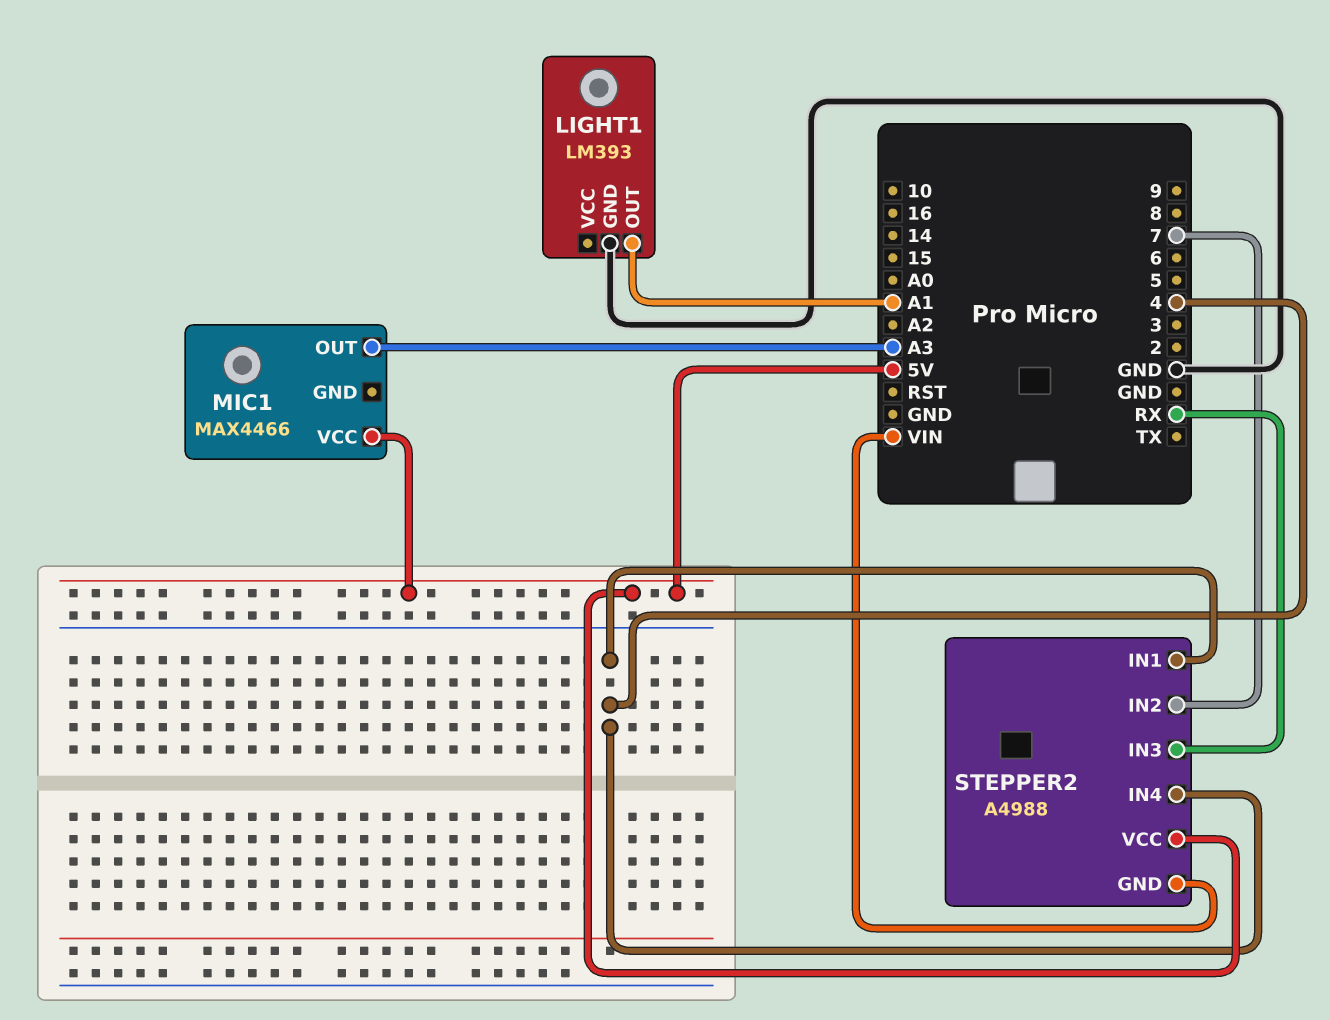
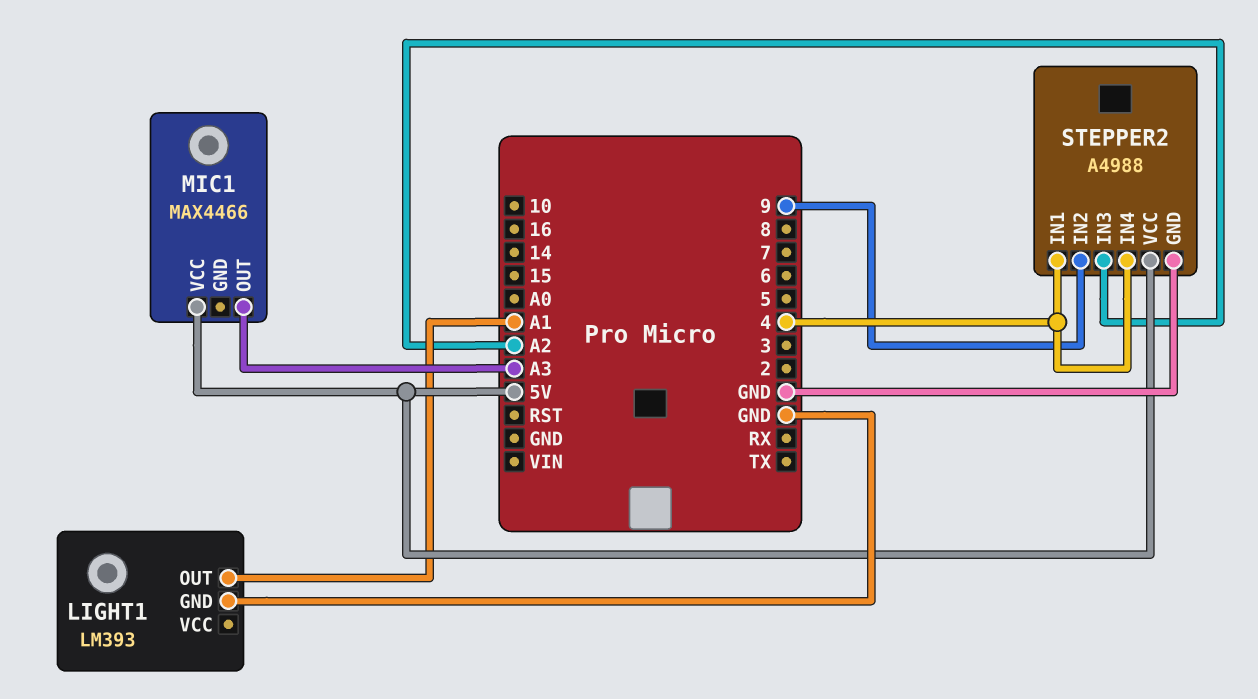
STEPPER2 pin GND: VIN -> GND
STEPPER2 pin IN2: 7 -> 9
STEPPER2 pin IN3: RX -> A2

